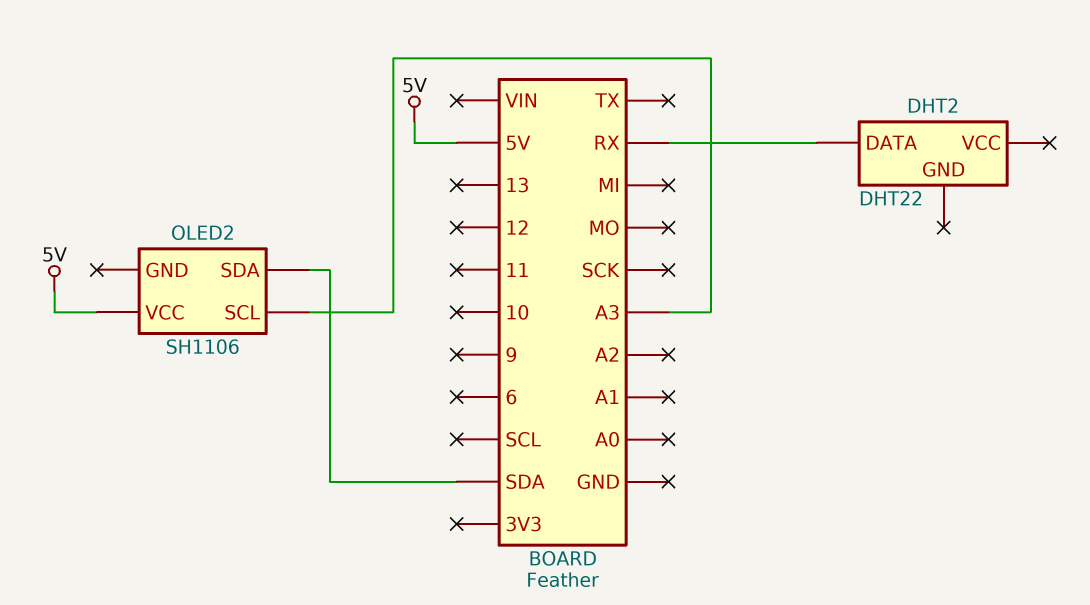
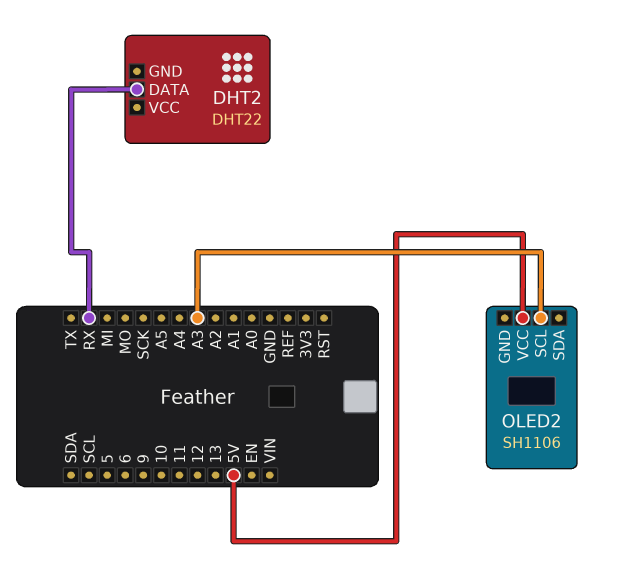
OLED2 pin SDA: SDA -> none

